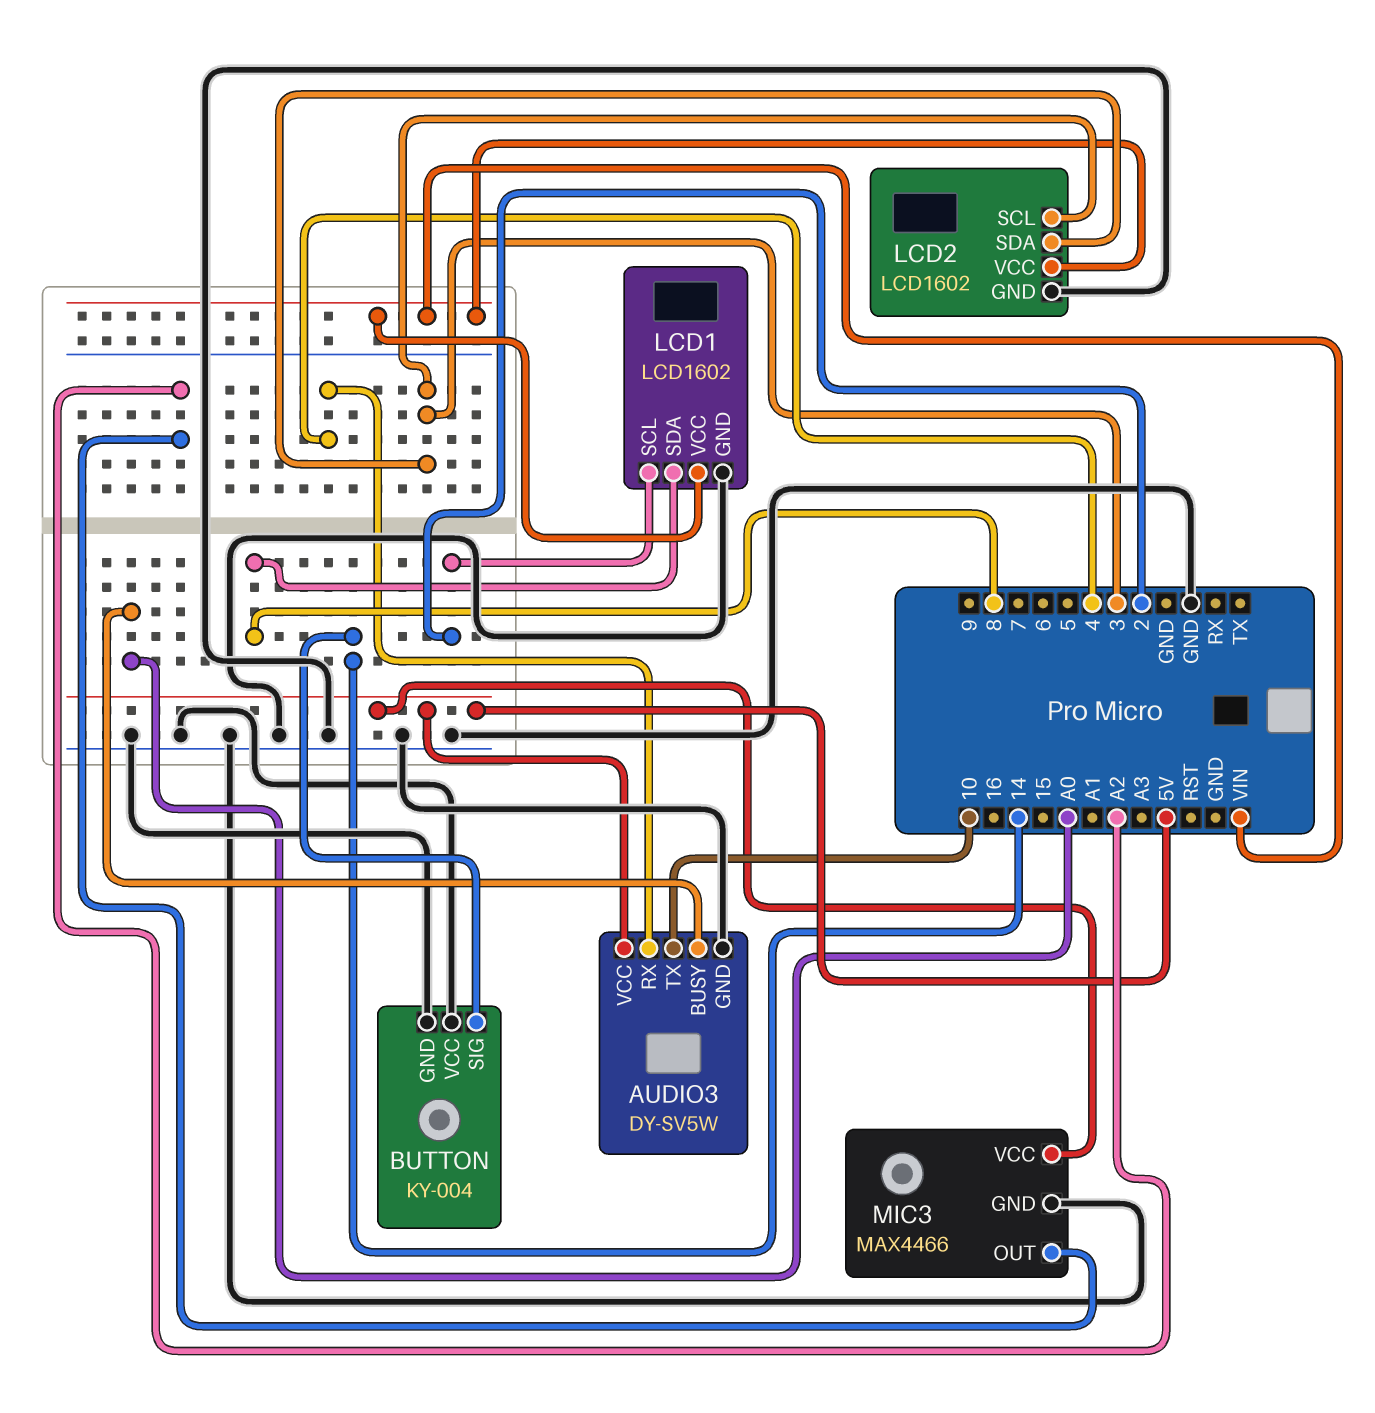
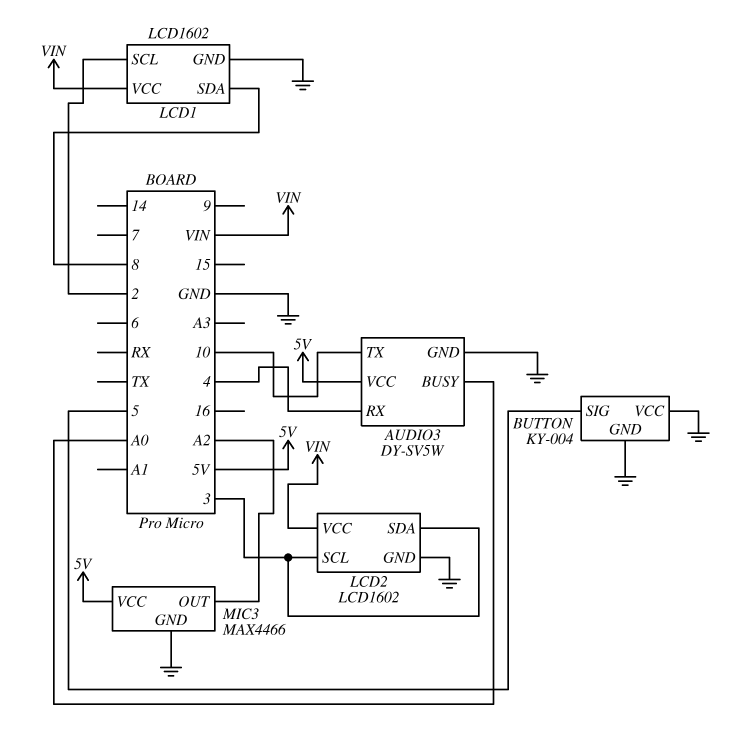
BUTTON pin SIG: 14 -> 5

